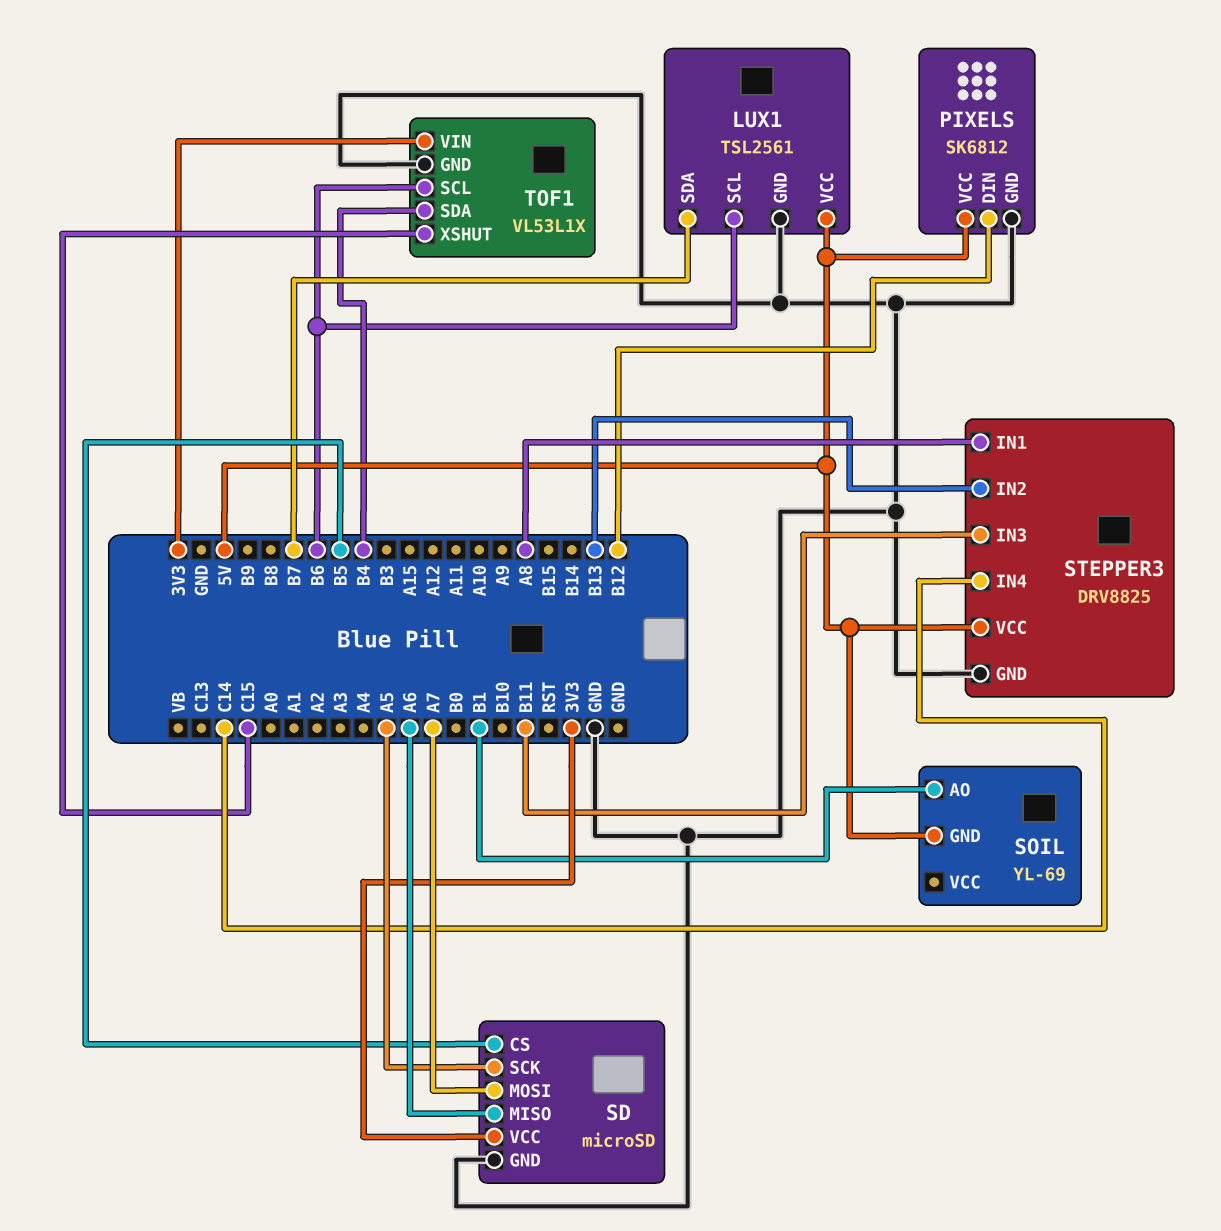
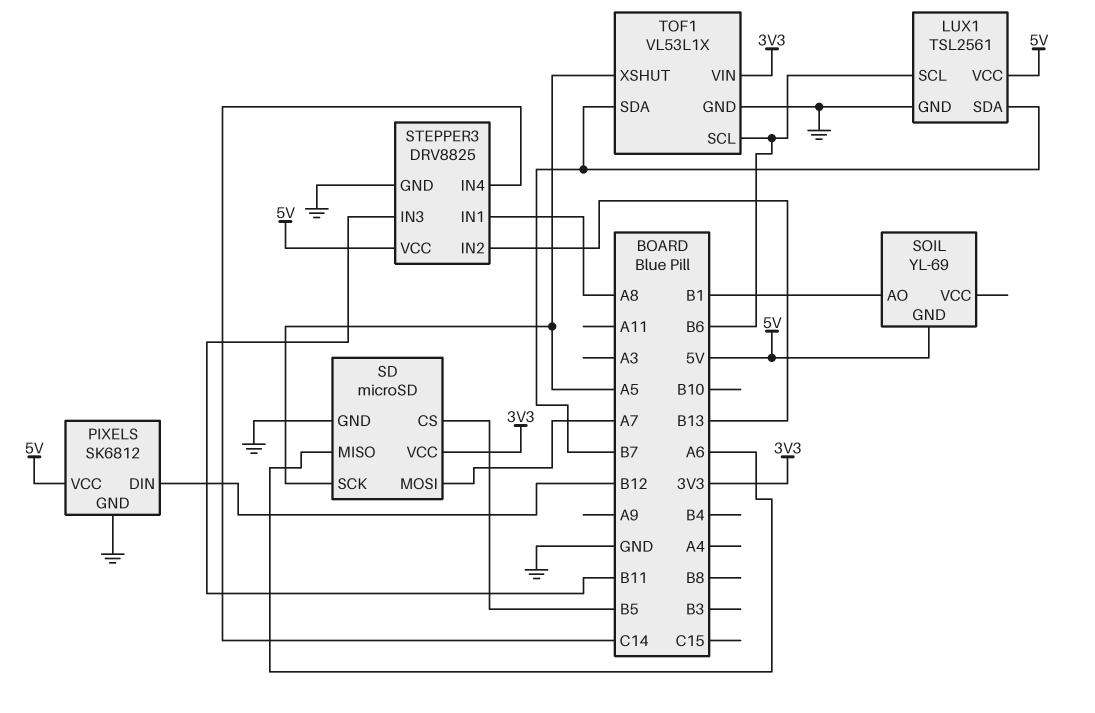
TOF1 pin SDA: B4 -> B7
TOF1 pin XSHUT: C15 -> A5

